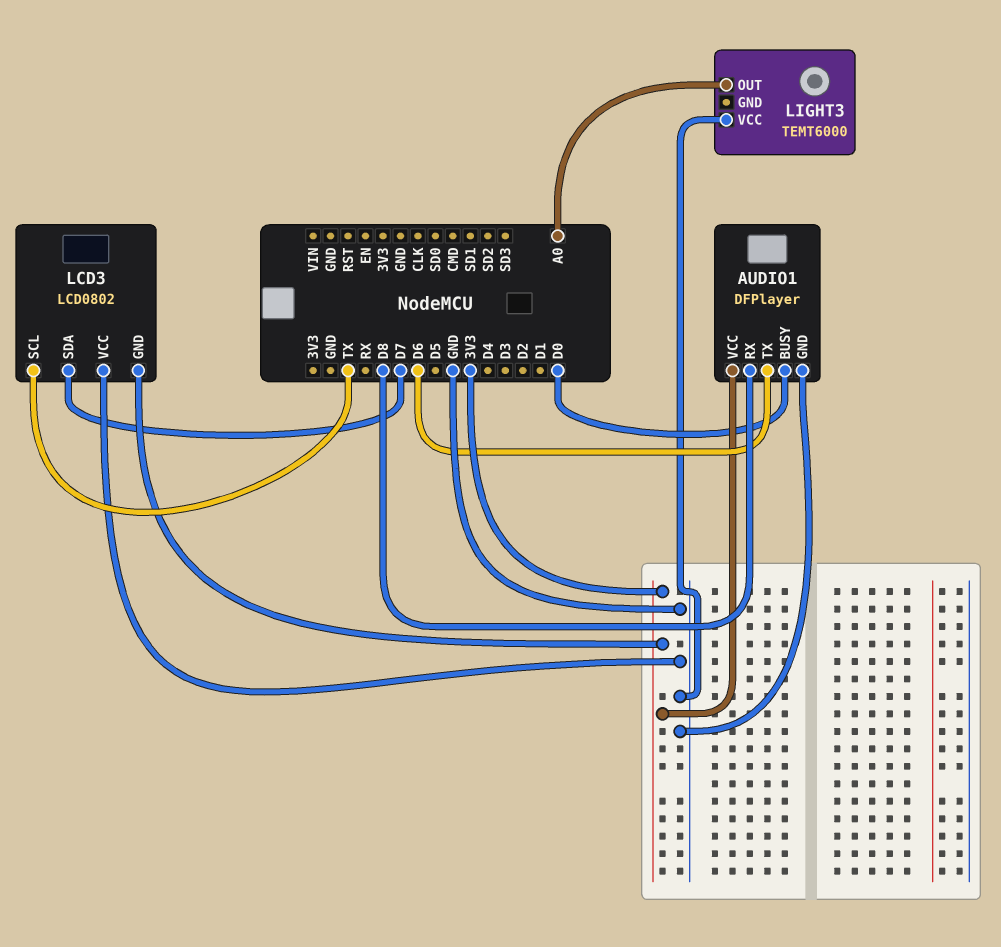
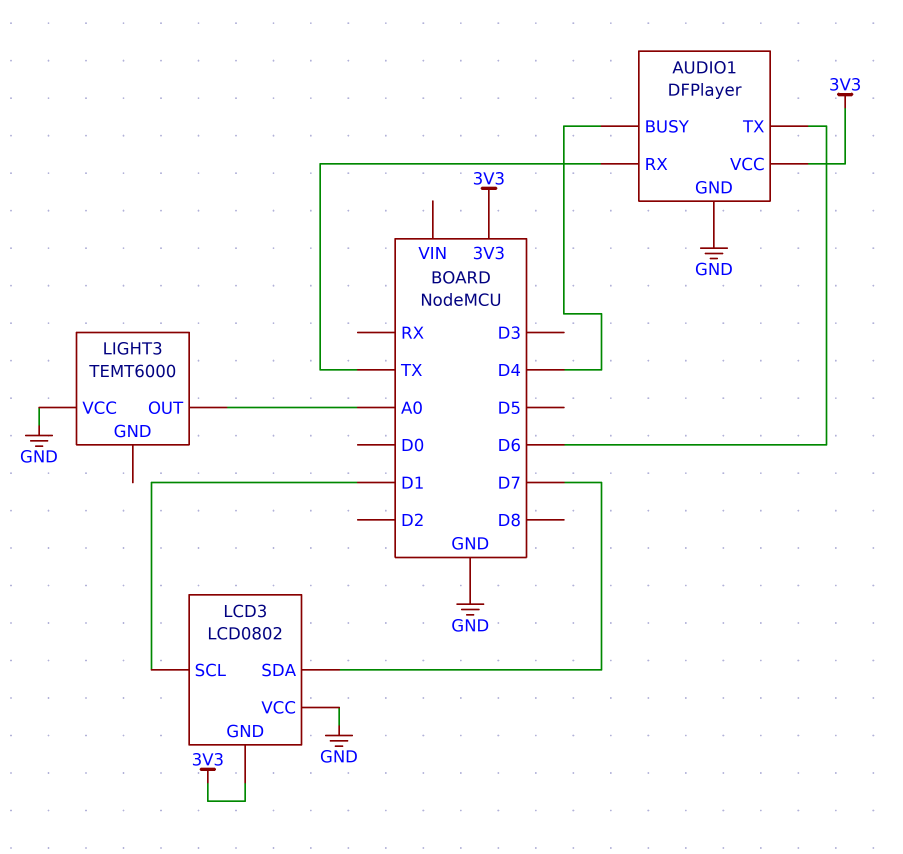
AUDIO1 pin BUSY: D0 -> D4
AUDIO1 pin RX: D8 -> TX
LCD3 pin SCL: TX -> D1

